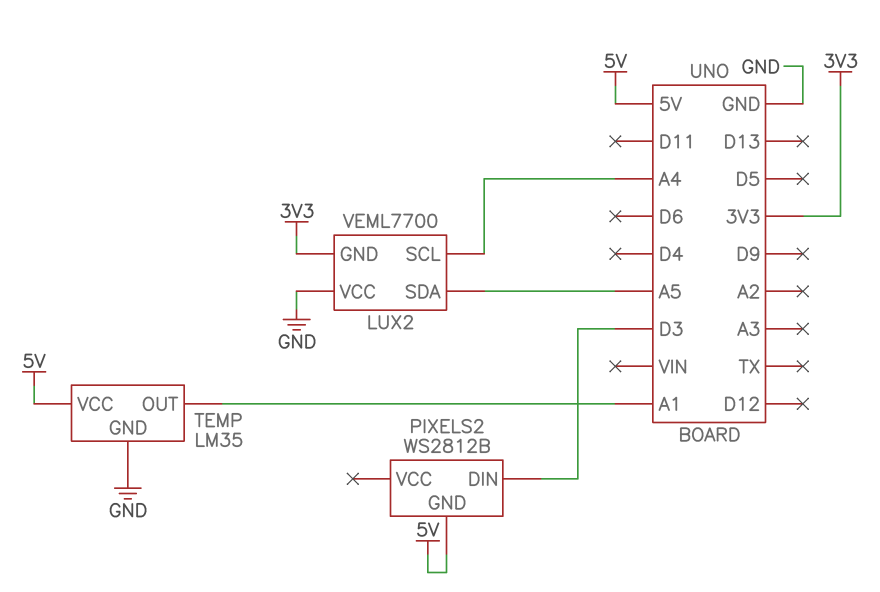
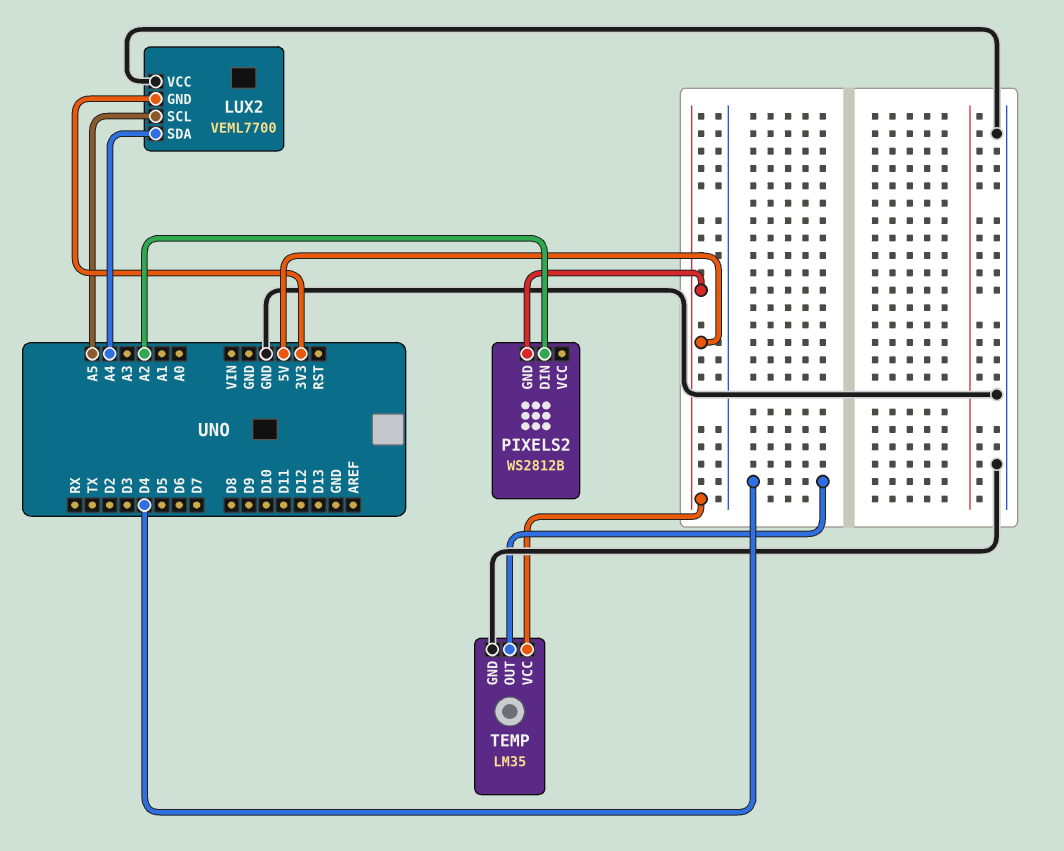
LUX2 pin SCL: A4 -> A5
LUX2 pin SDA: A5 -> A4
PIXELS2 pin DIN: D3 -> A2
TEMP pin OUT: A1 -> D4

